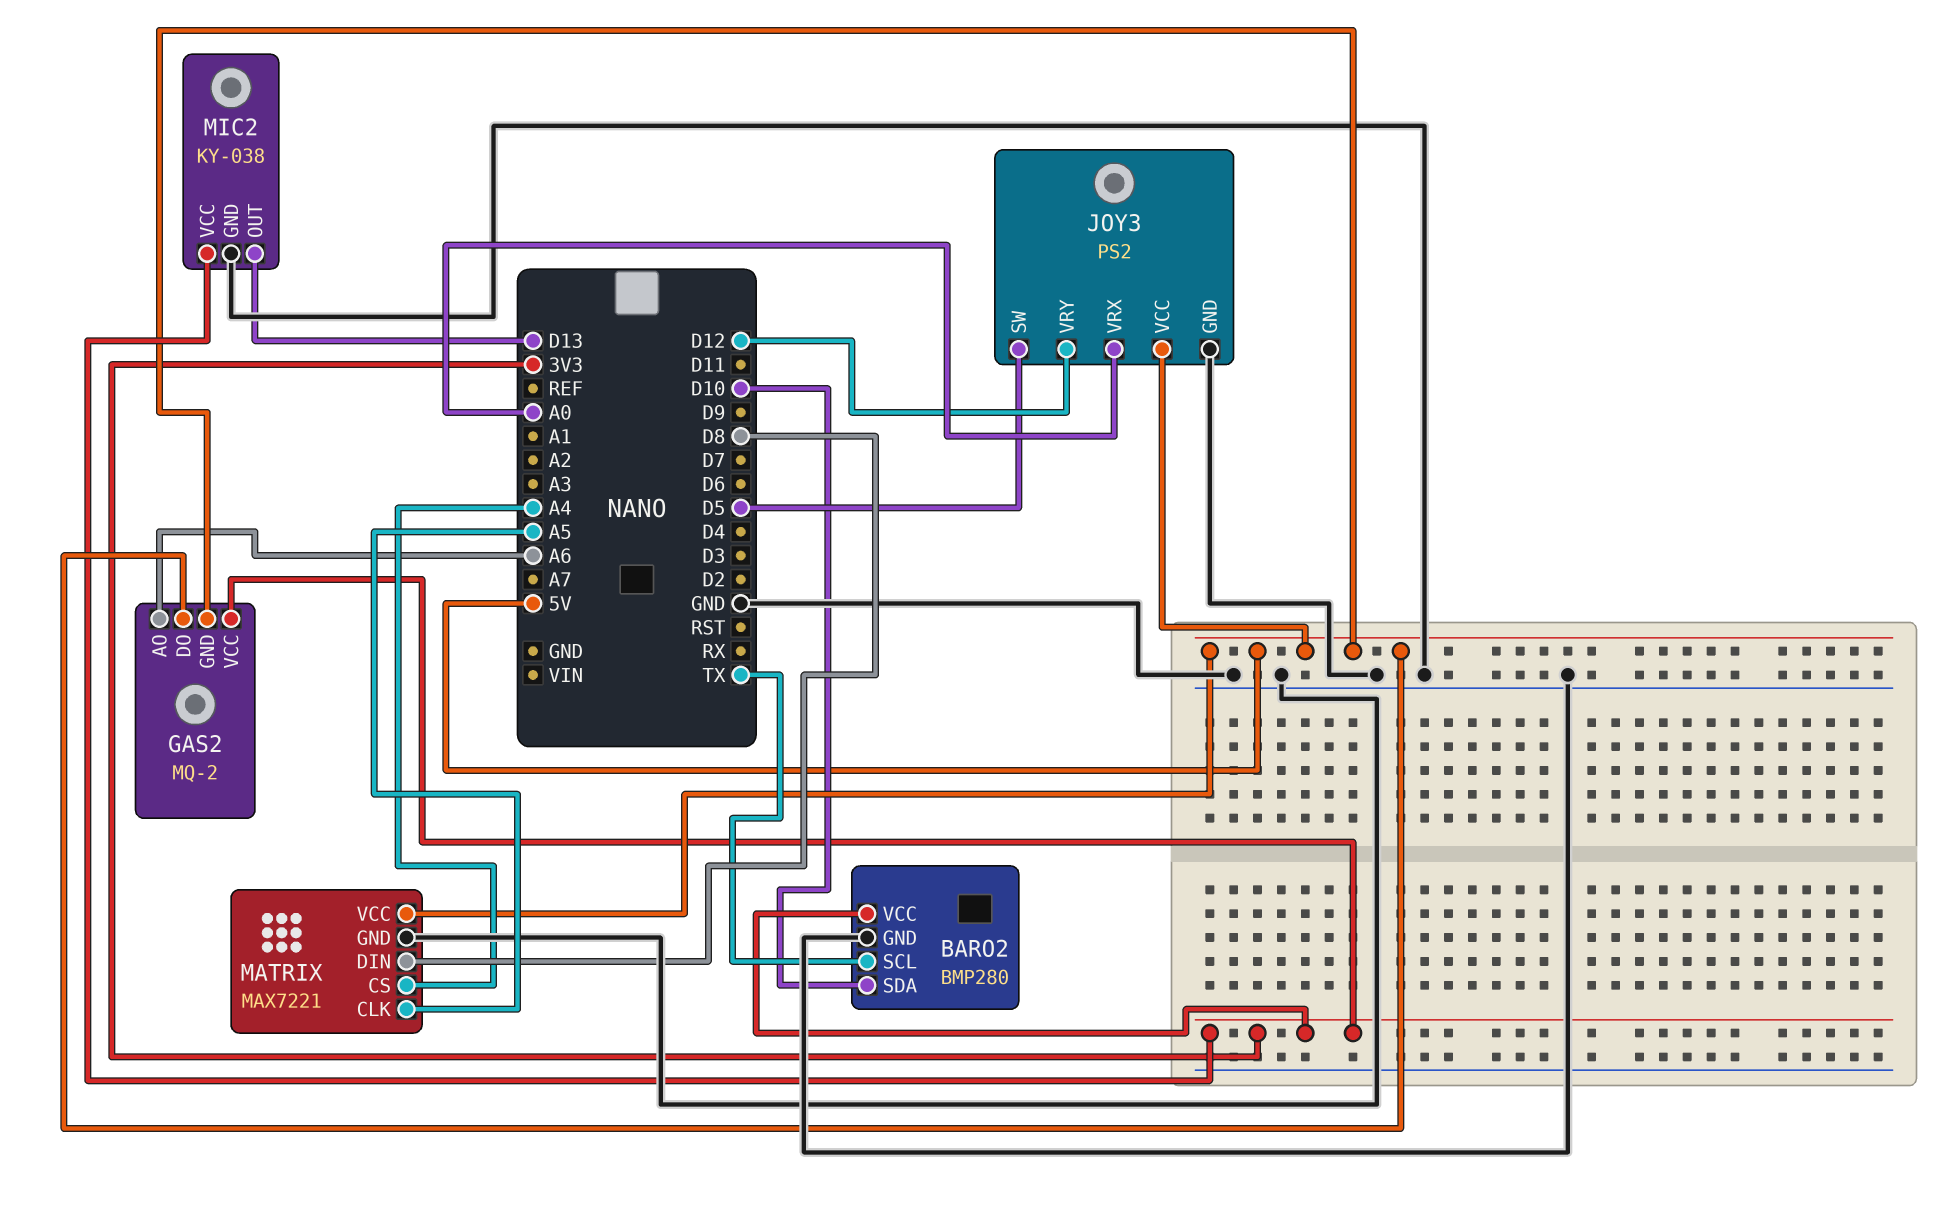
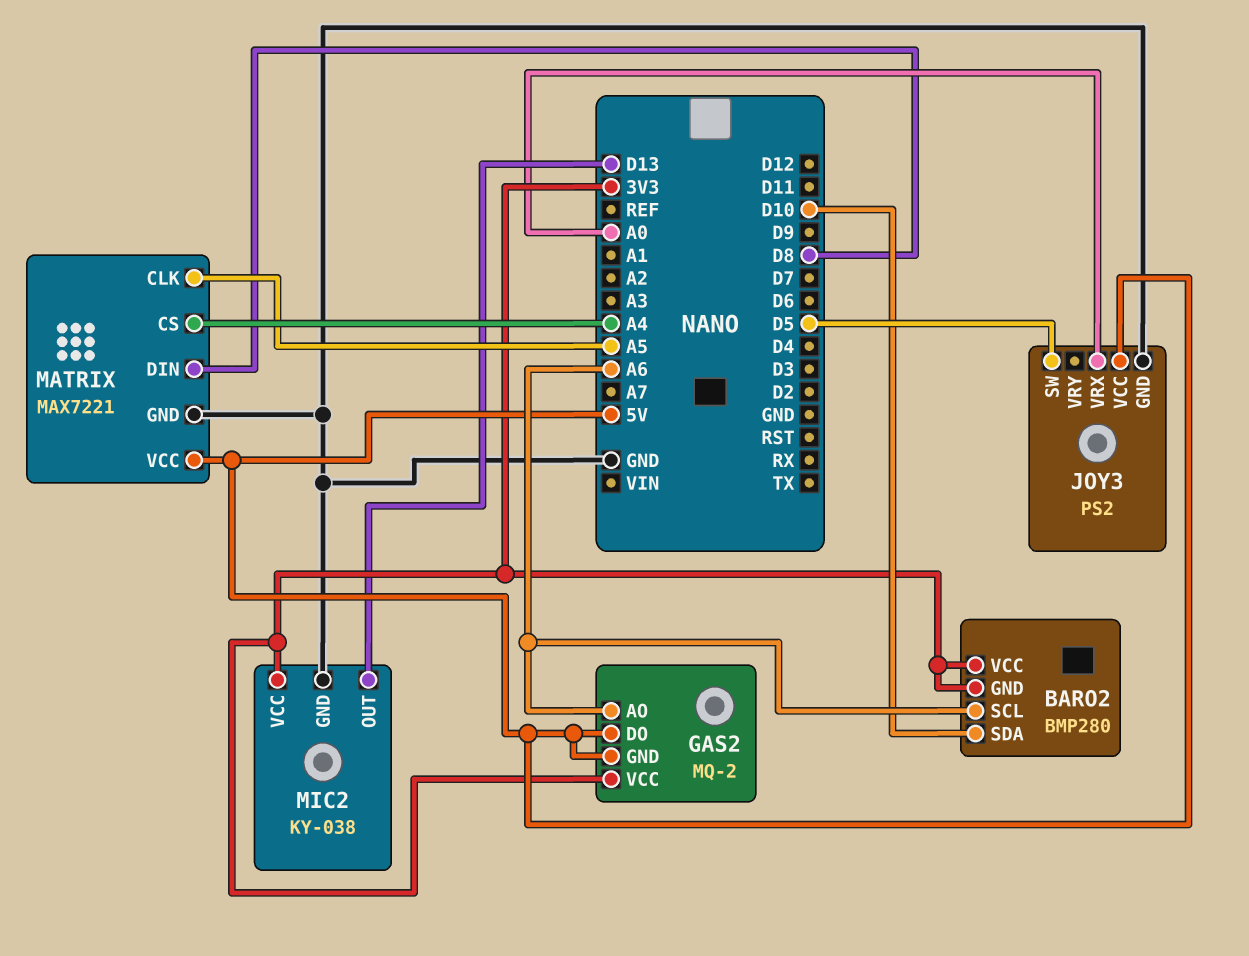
BARO2 pin GND: GND -> 3V3
BARO2 pin SCL: TX -> A6
JOY3 pin VRY: D12 -> none

